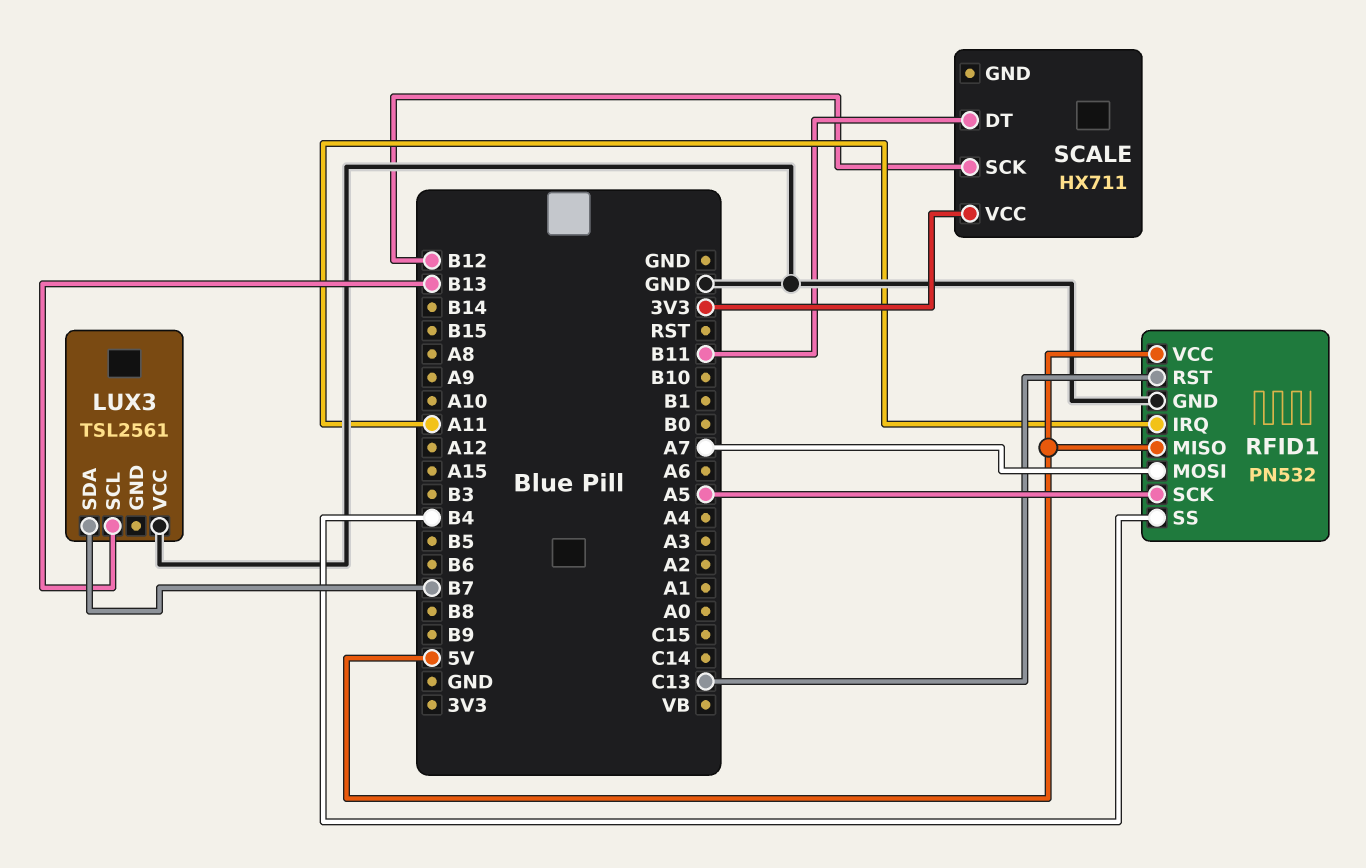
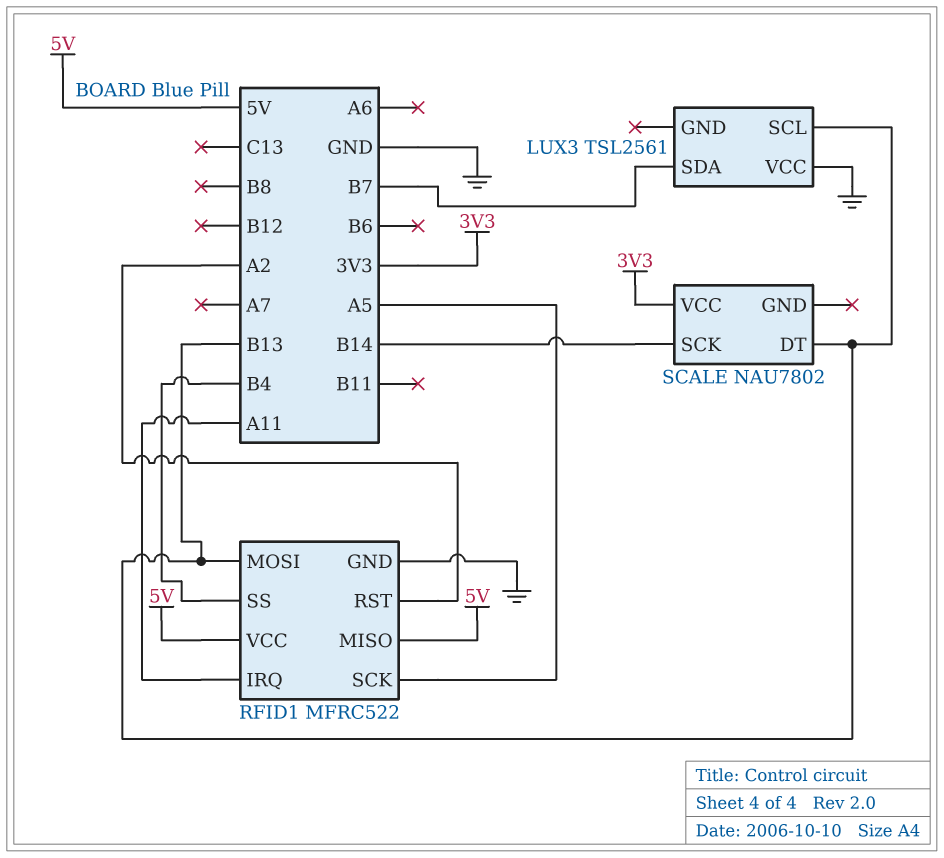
RFID1: PN532 -> MFRC522
RFID1 pin MOSI: A7 -> B13
RFID1 pin RST: C13 -> A2
SCALE: HX711 -> NAU7802
SCALE pin DT: B11 -> B13
SCALE pin SCK: B12 -> B14

